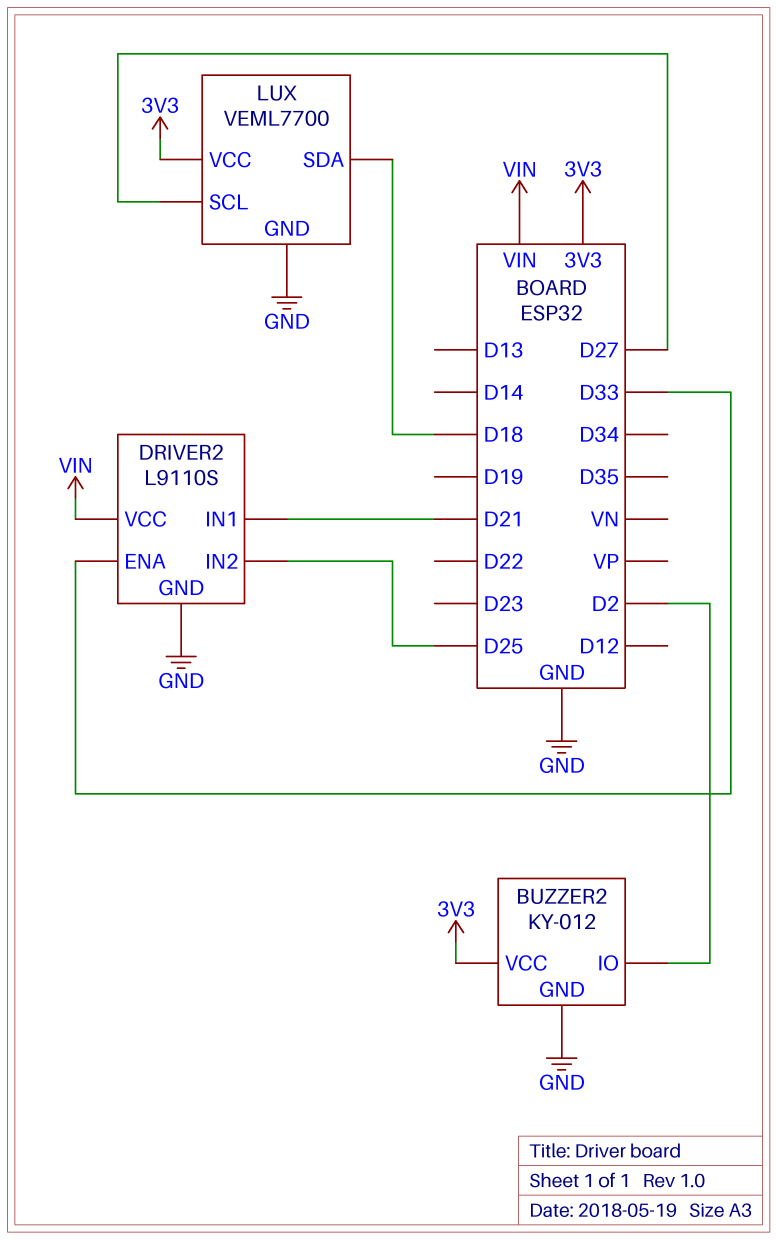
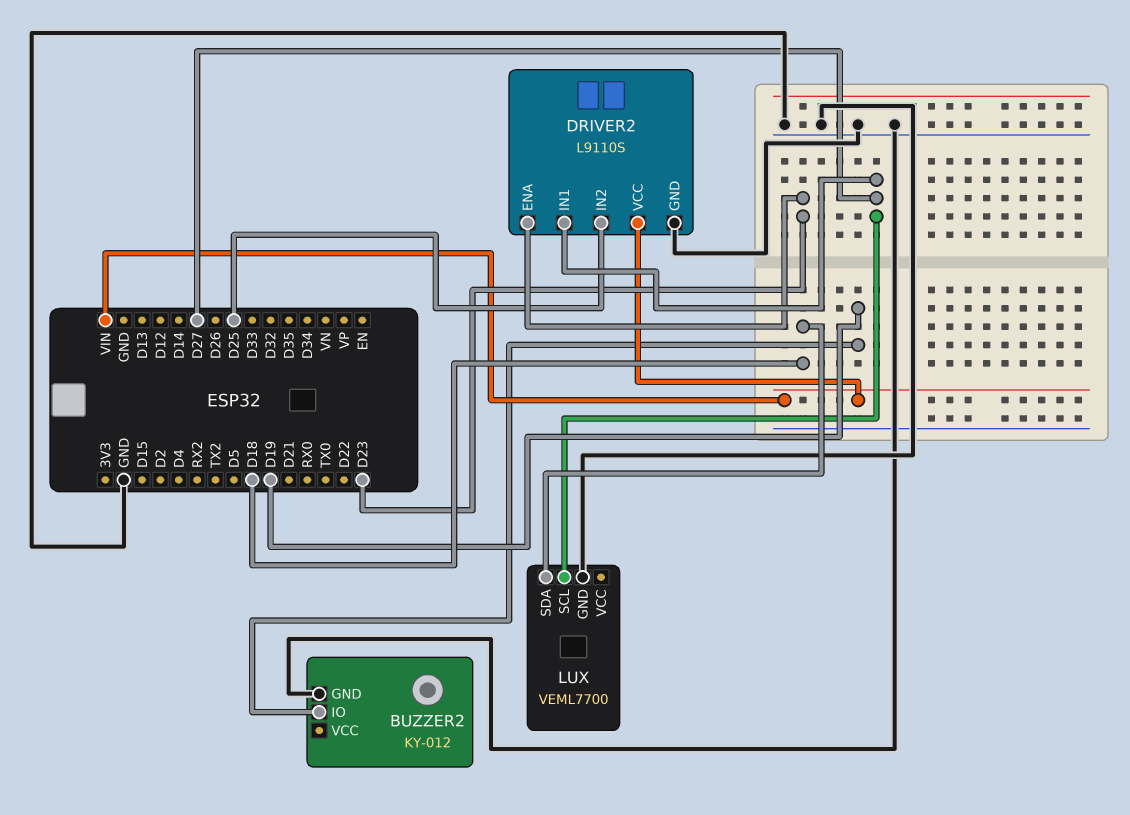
BUZZER2 pin IO: D2 -> D19
BUZZER2 pin VCC: 3V3 -> none
DRIVER2 pin ENA: D33 -> D23
DRIVER2 pin IN1: D21 -> D27
LUX pin VCC: 3V3 -> none

